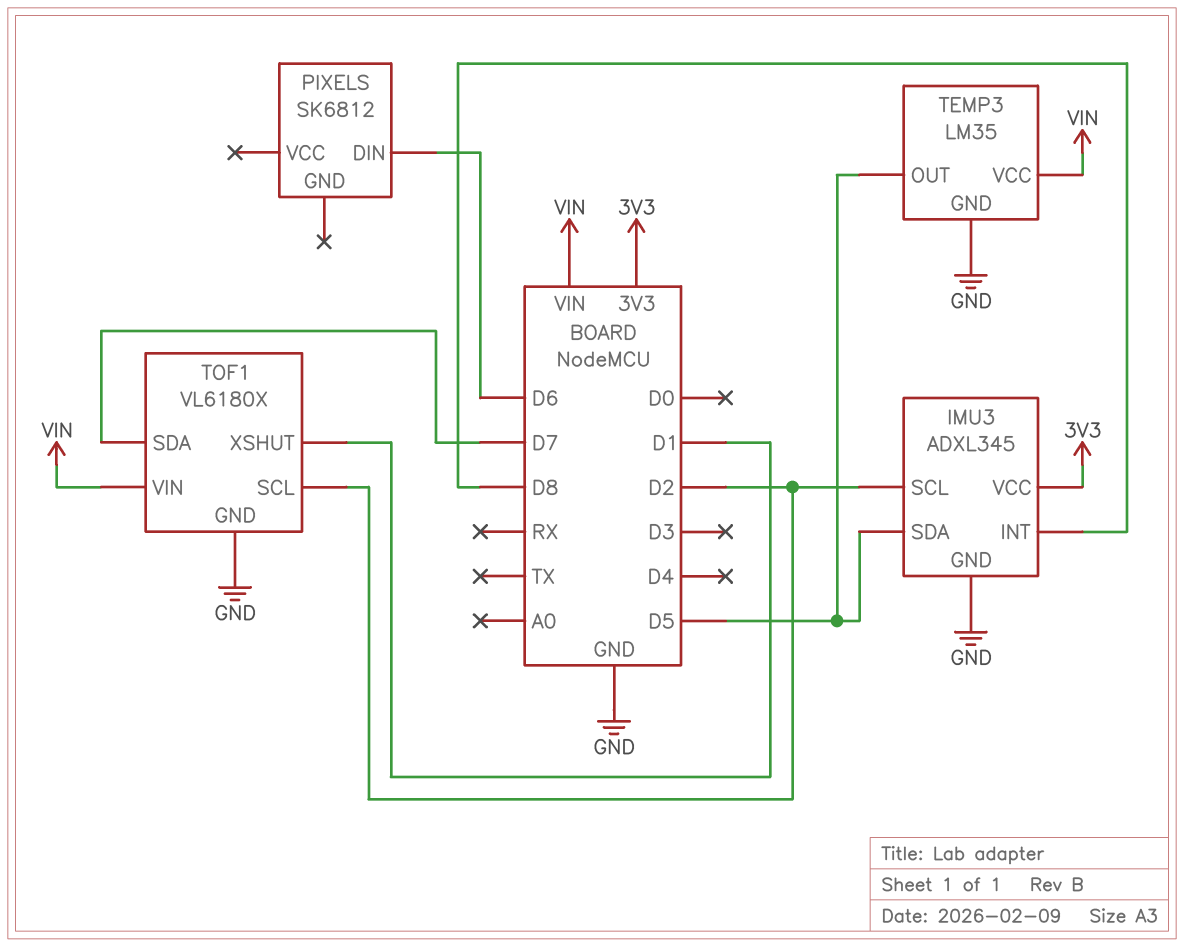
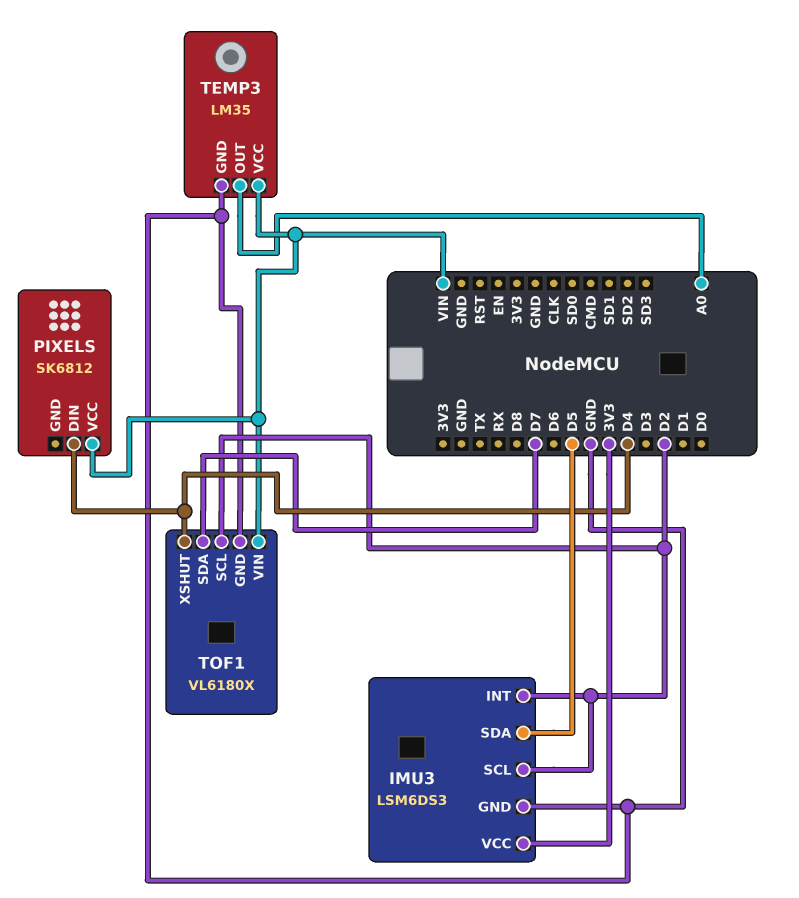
IMU3: ADXL345 -> LSM6DS3
IMU3 pin INT: D8 -> D2
PIXELS pin DIN: D6 -> D4
PIXELS pin VCC: none -> VIN
TEMP3 pin OUT: D5 -> A0
TOF1 pin XSHUT: D1 -> D4

